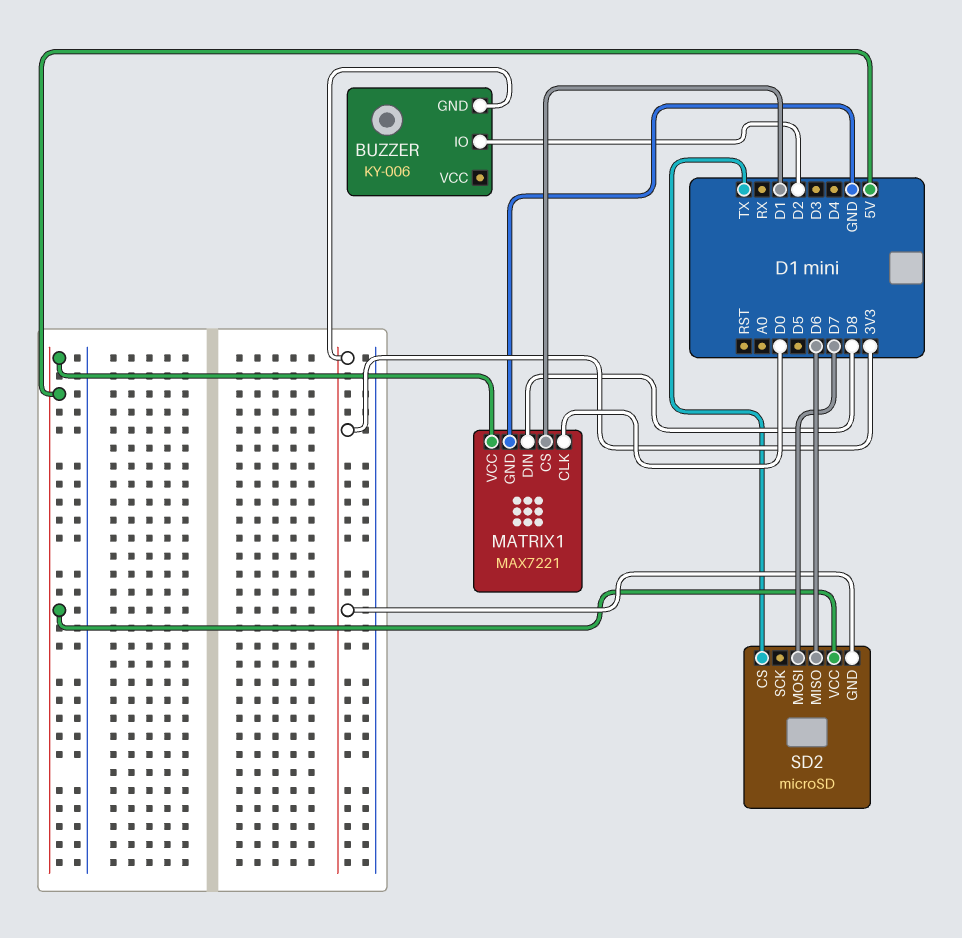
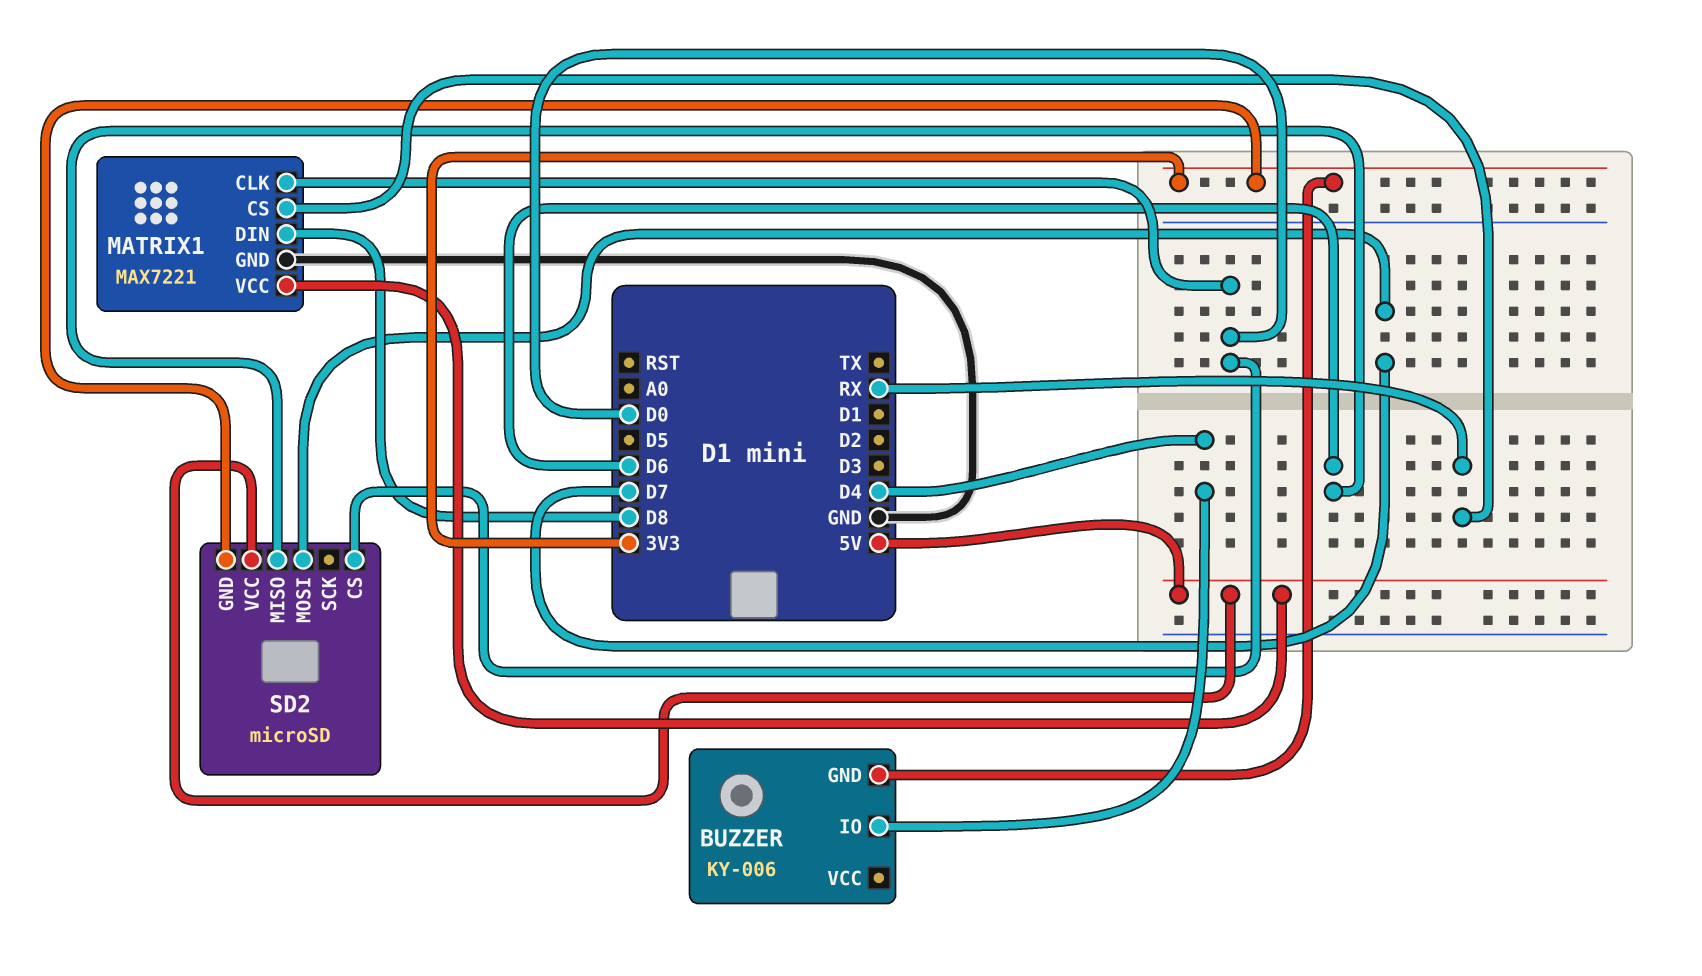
BUZZER pin IO: D2 -> D4
MATRIX1 pin CS: D1 -> RX
SD2 pin CS: TX -> D0

